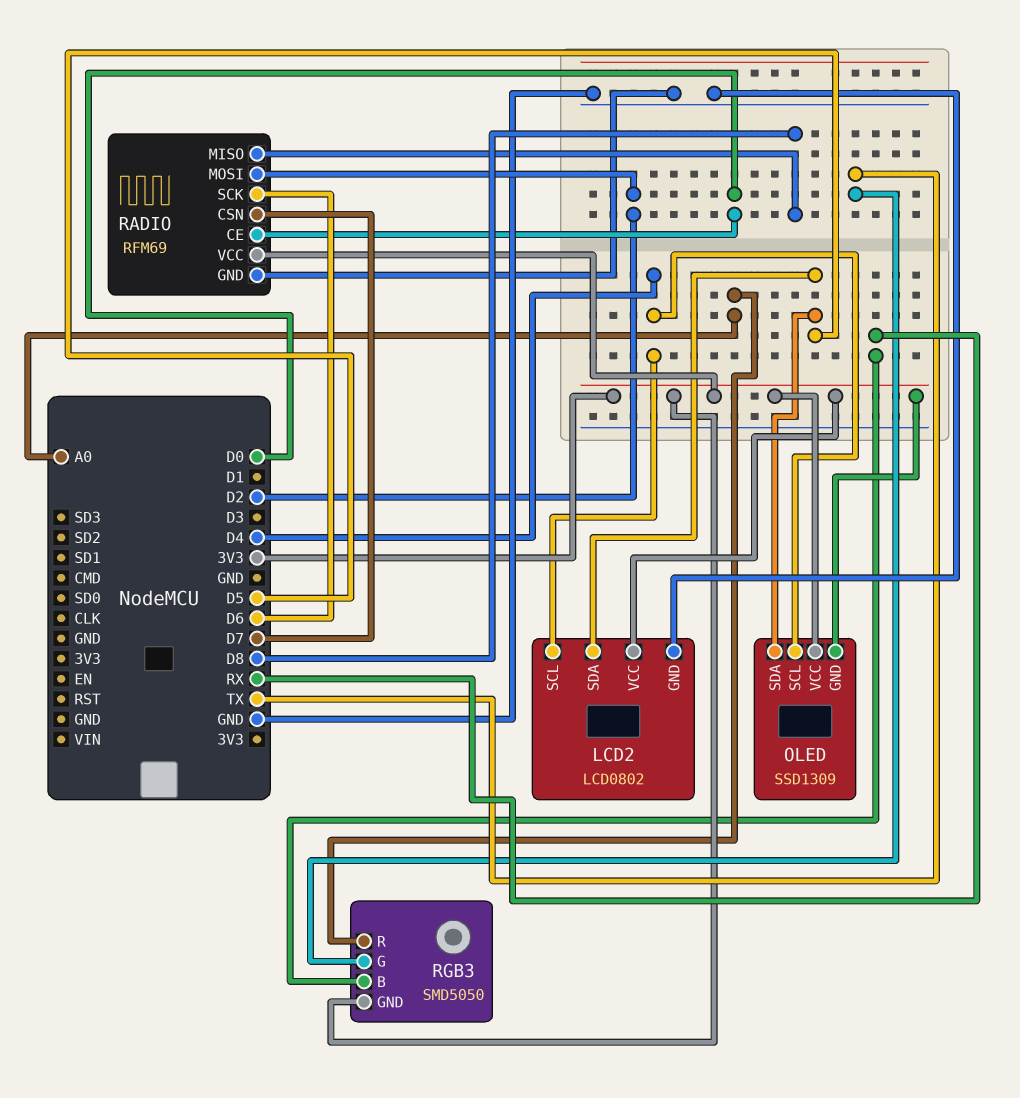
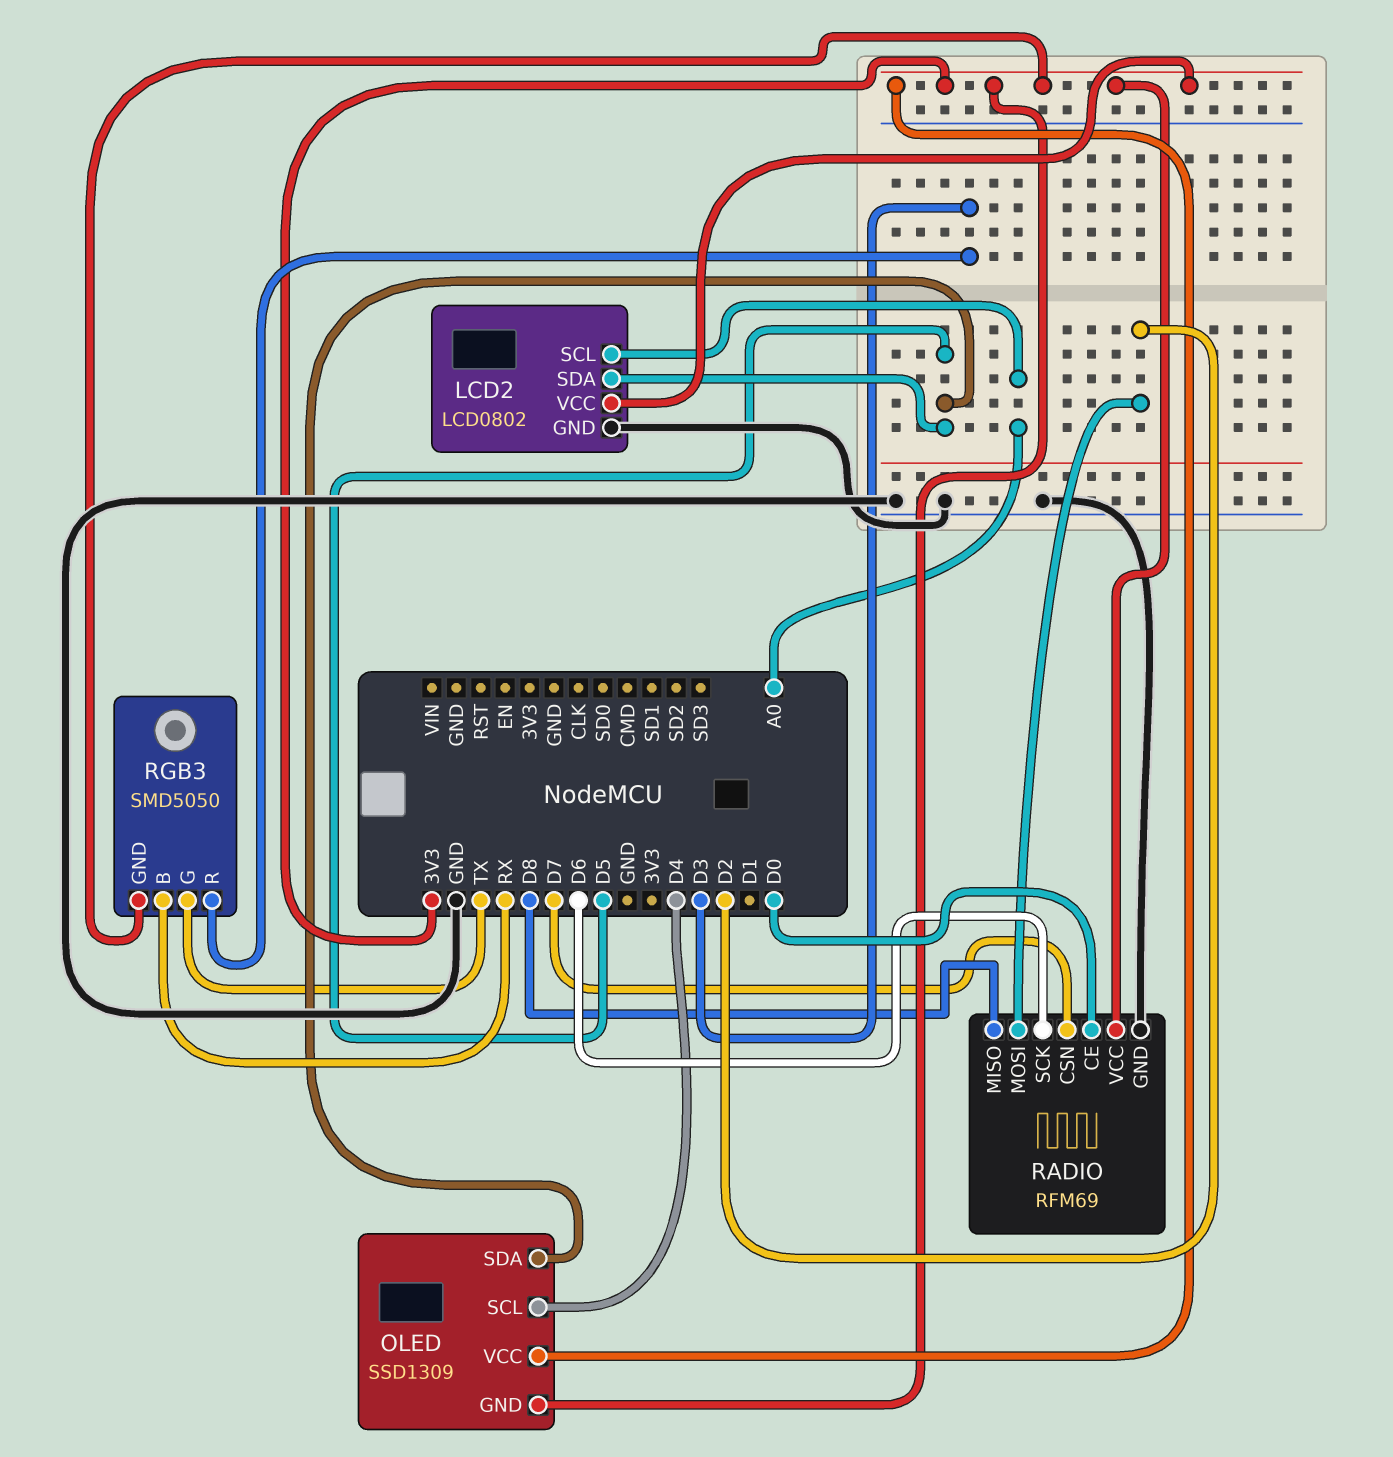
LCD2 pin SCL: D4 -> A0
RGB3 pin R: A0 -> D3

